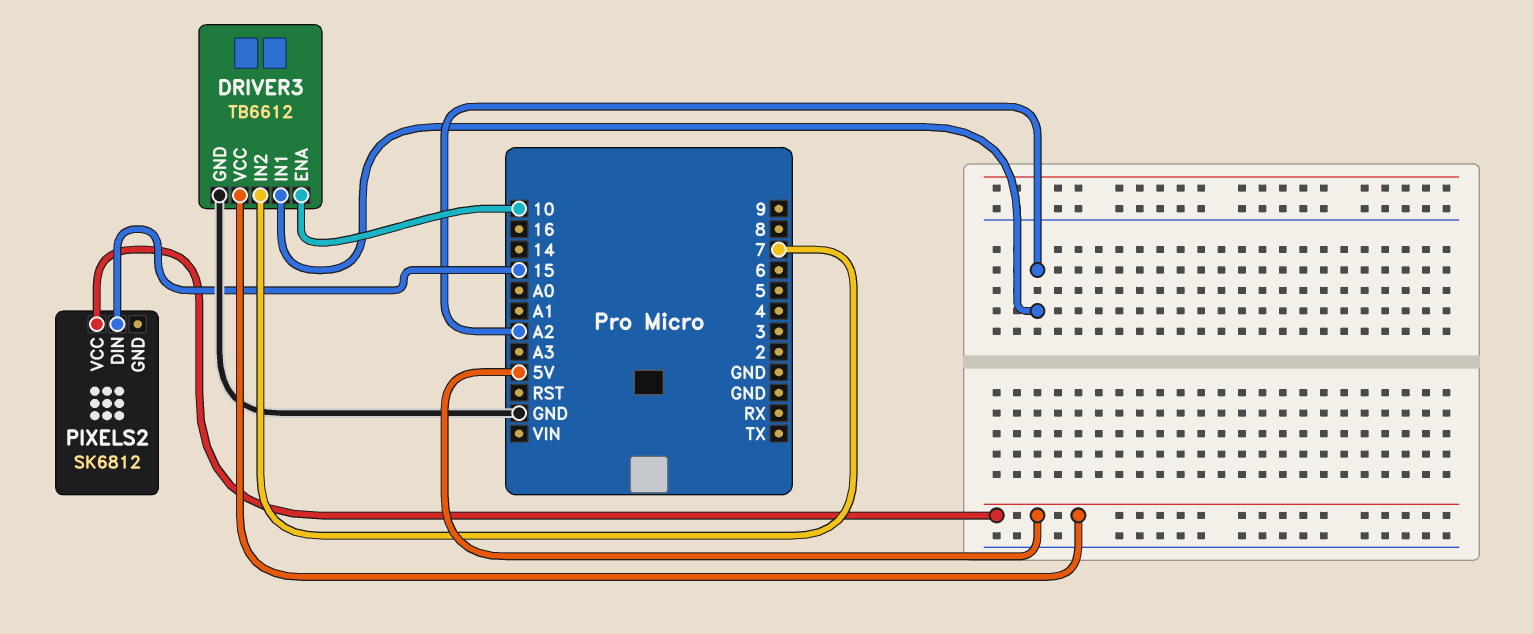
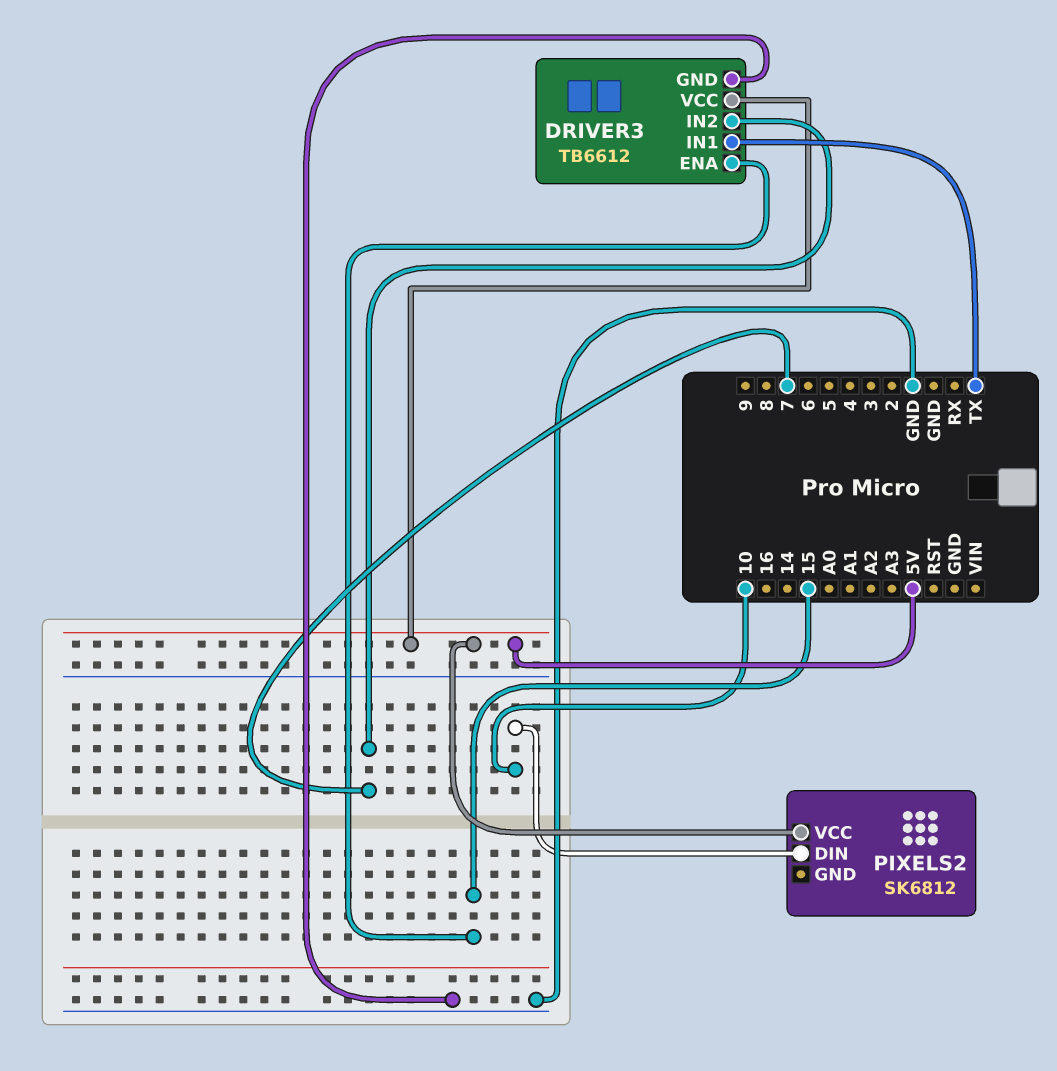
DRIVER3 pin ENA: 10 -> 15
DRIVER3 pin IN1: A2 -> TX
PIXELS2 pin DIN: 15 -> 10

